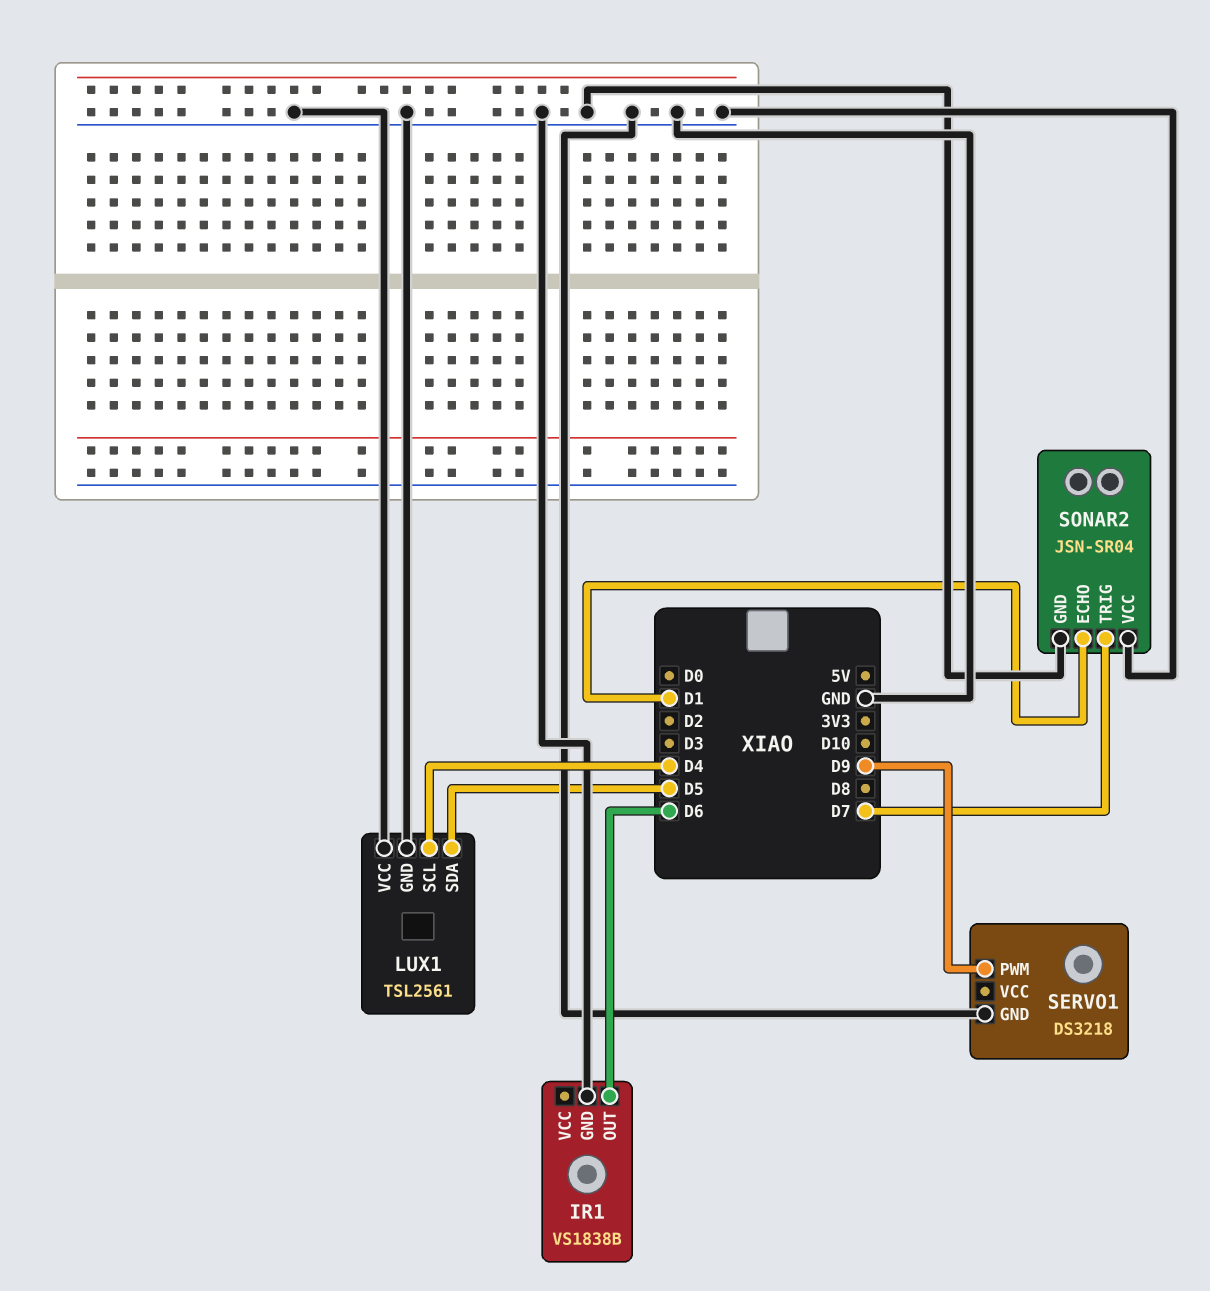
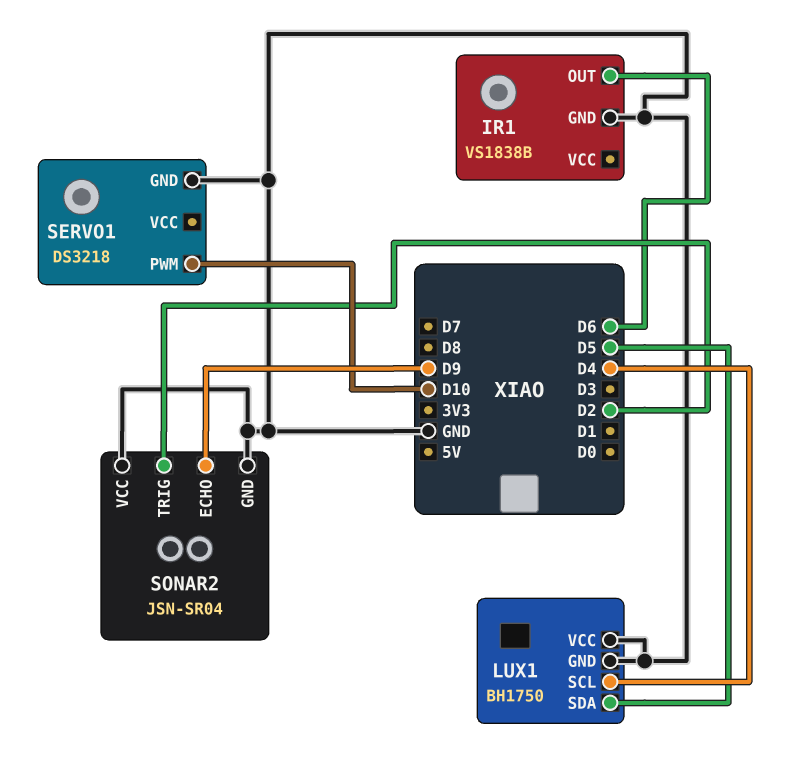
LUX1: TSL2561 -> BH1750
SERVO1 pin PWM: D9 -> D10
SONAR2 pin ECHO: D1 -> D9
SONAR2 pin TRIG: D7 -> D2

